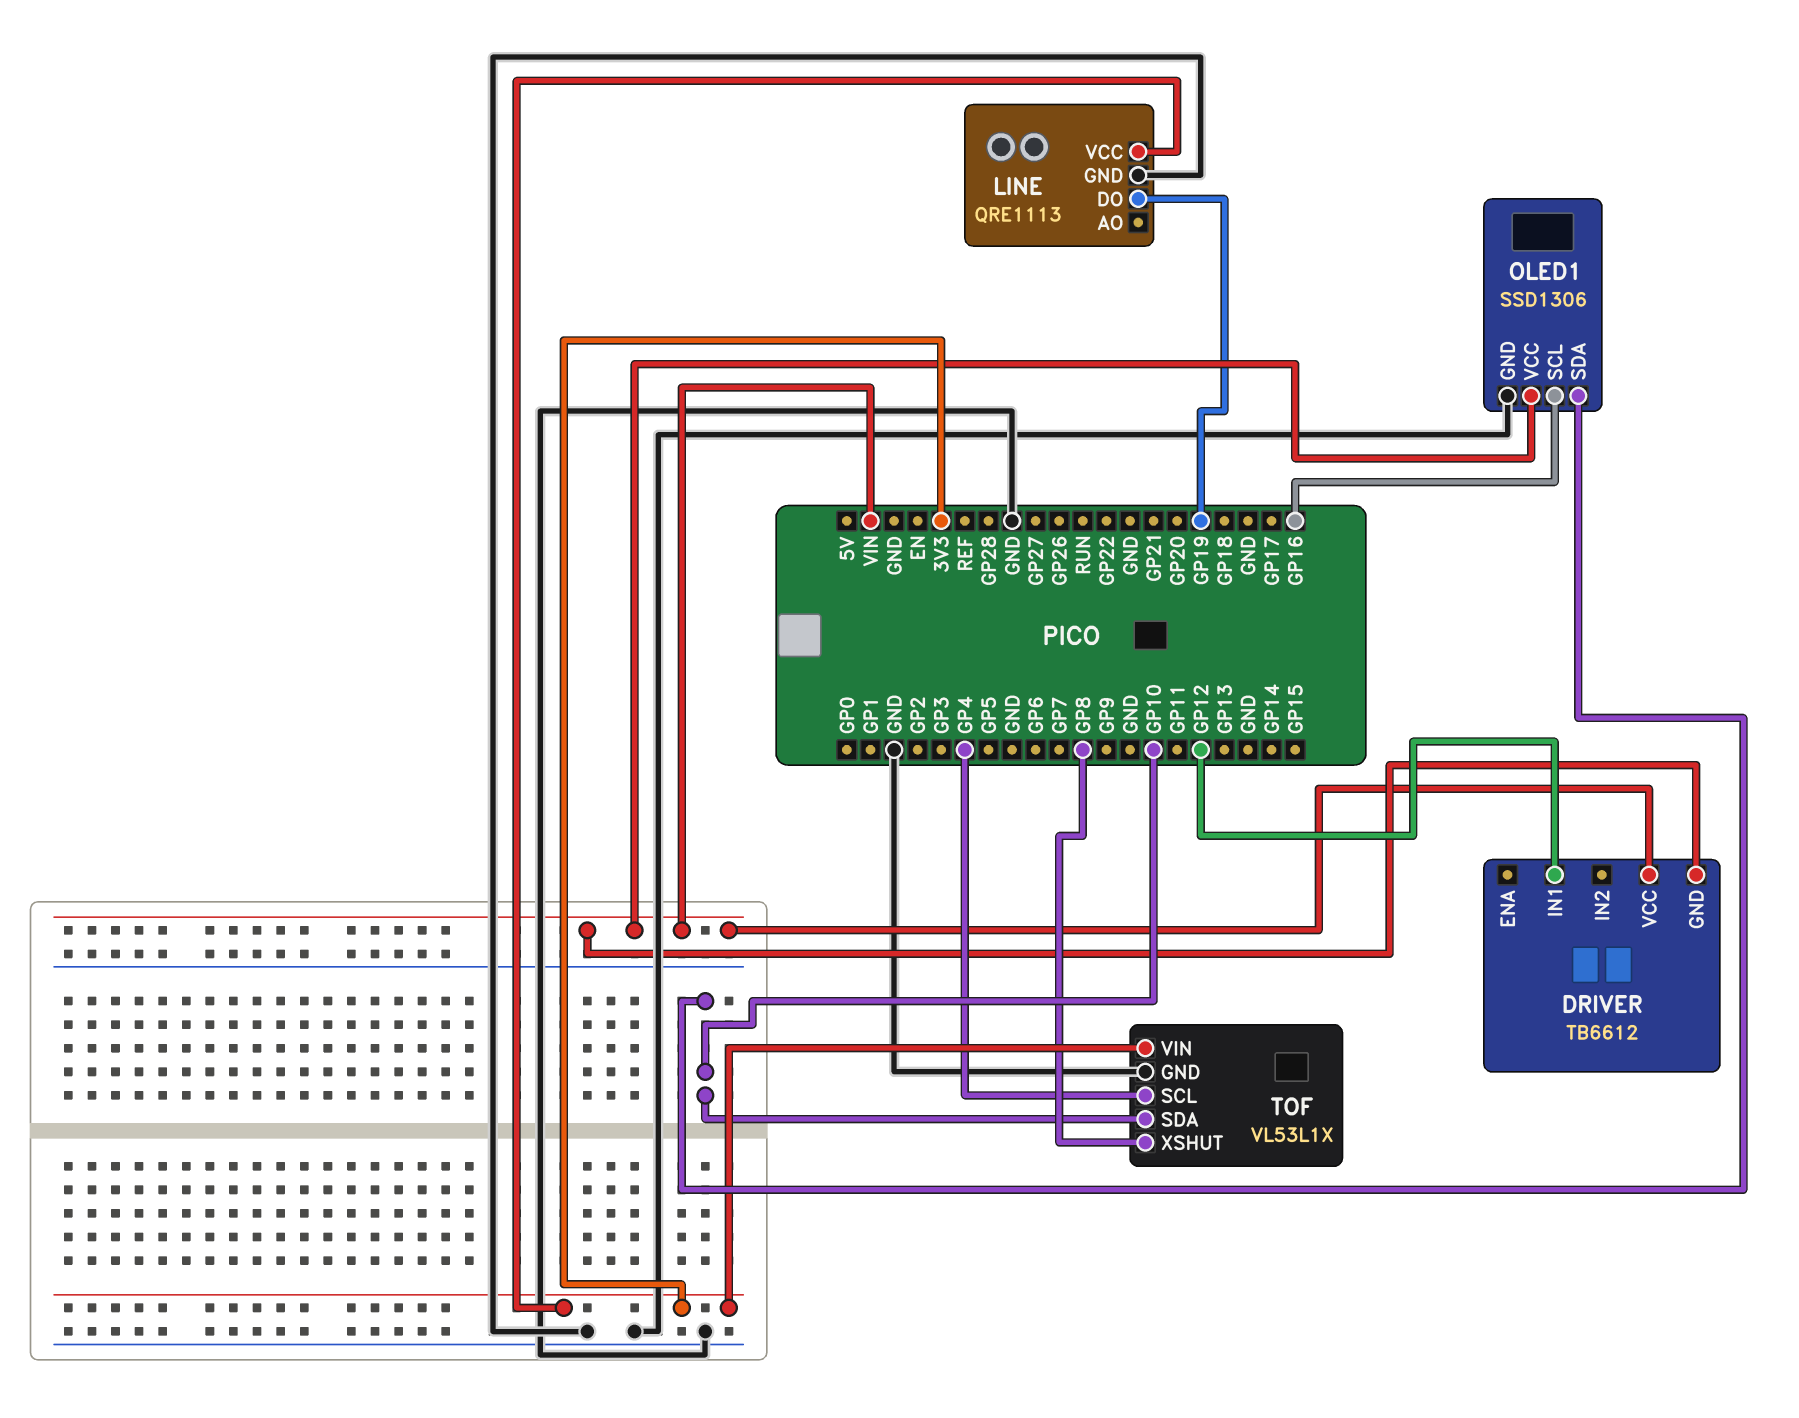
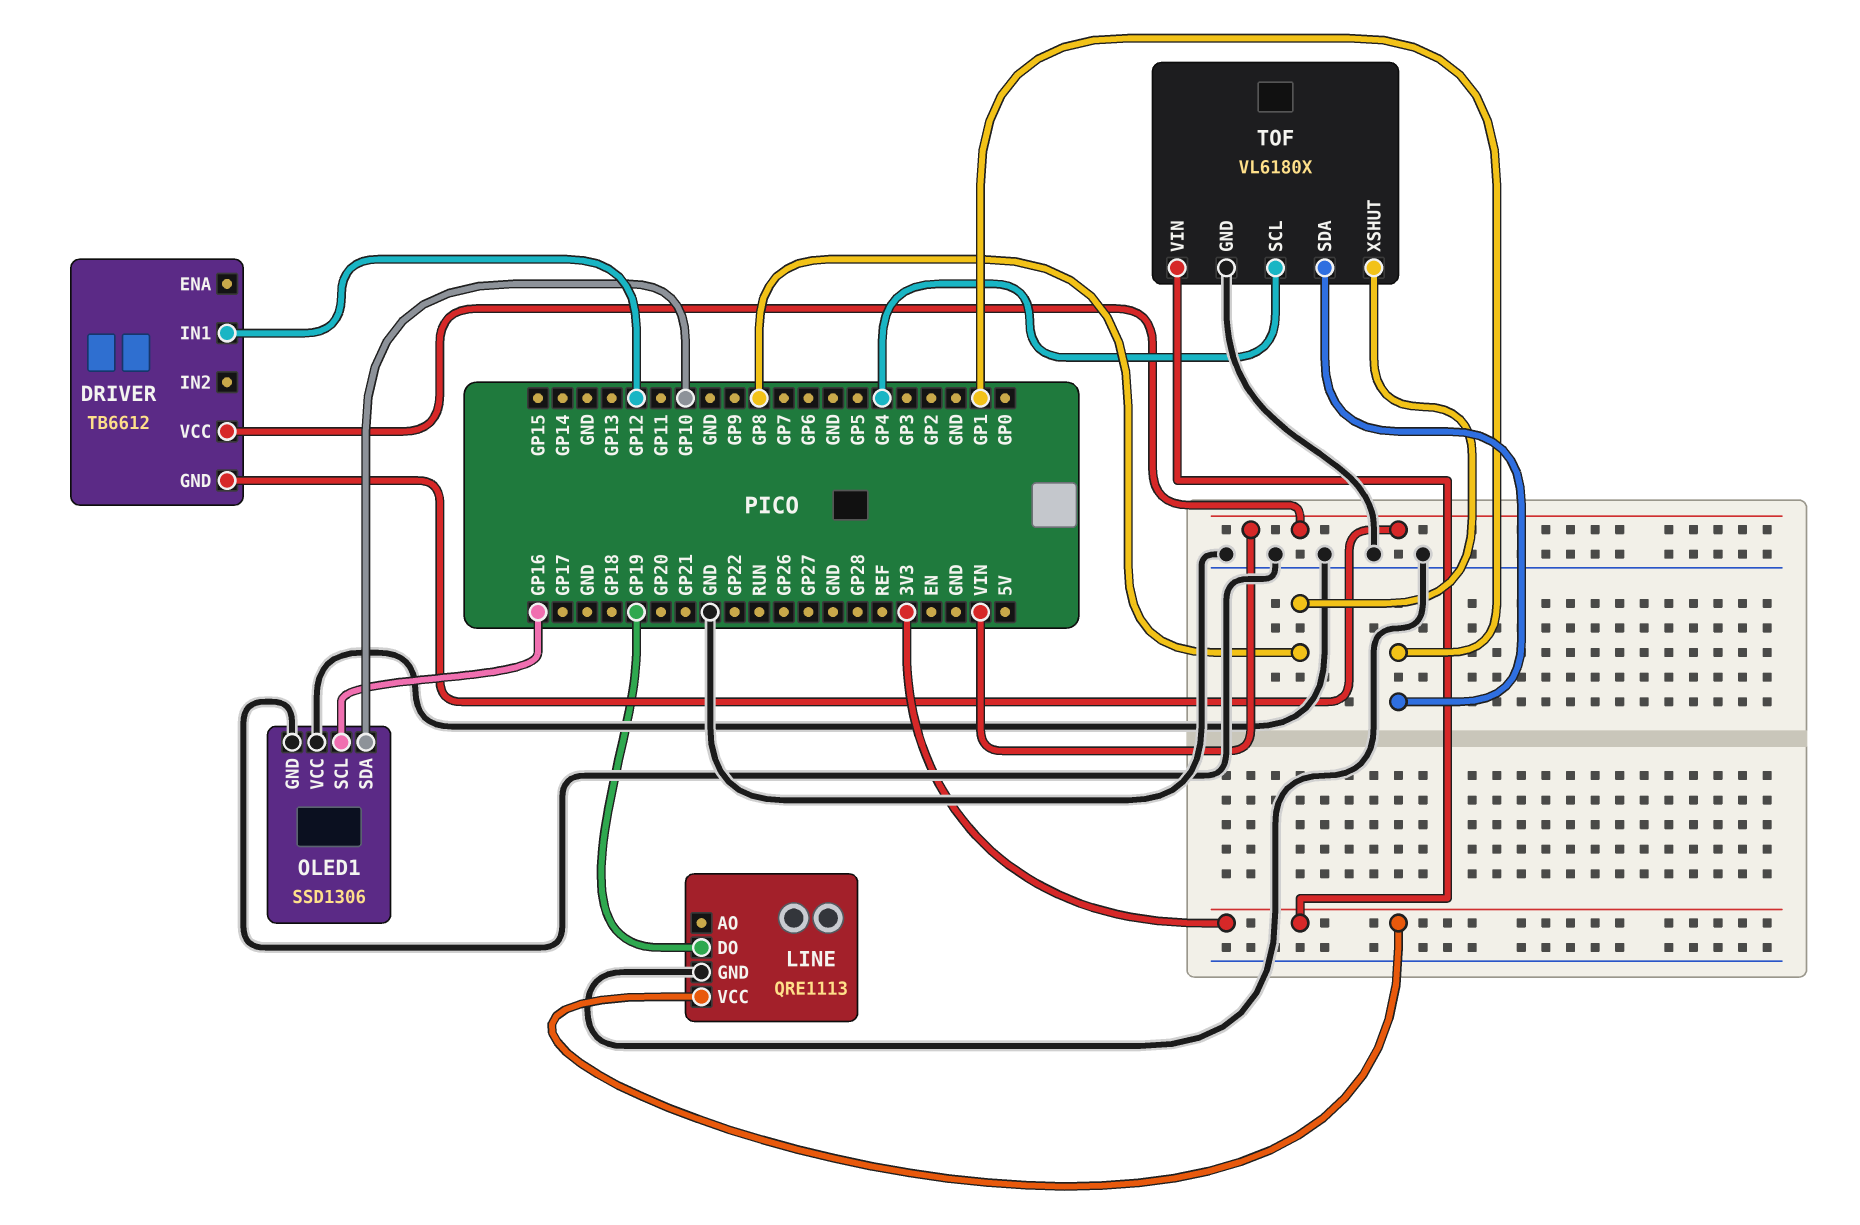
OLED1 pin VCC: VIN -> GND
TOF: VL53L1X -> VL6180X
TOF pin SDA: GP10 -> GP1

